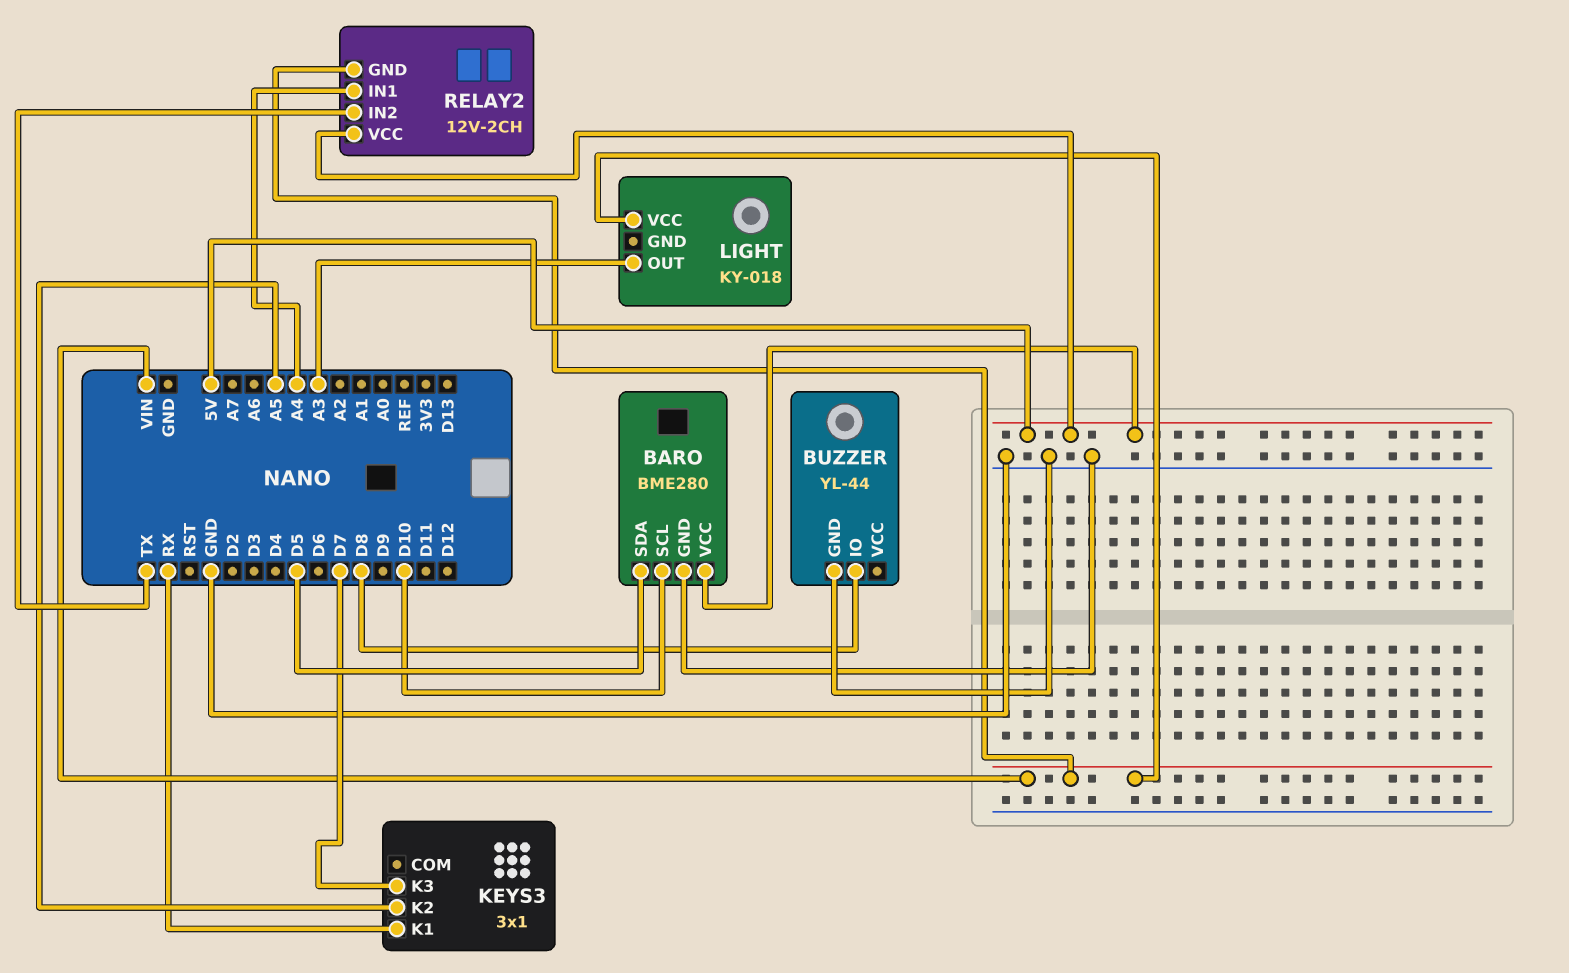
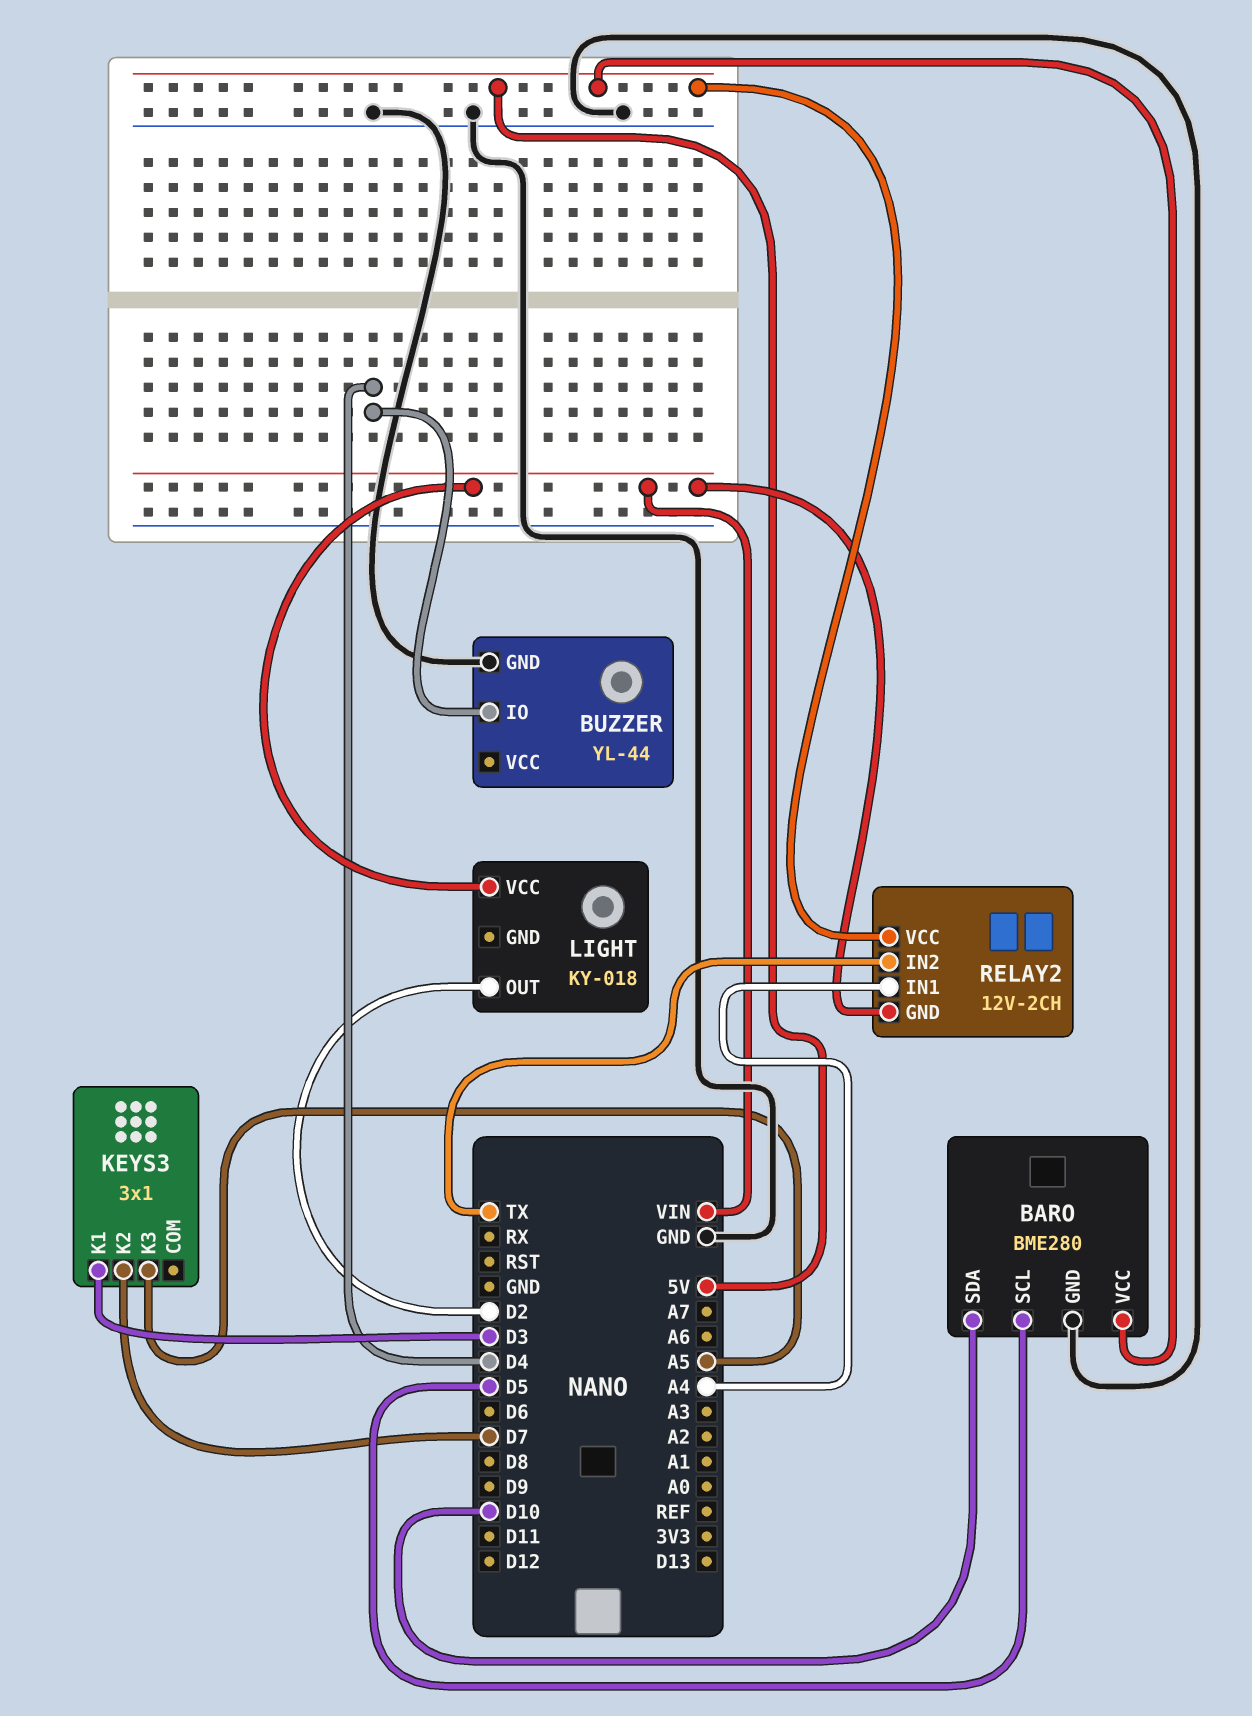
BARO pin SCL: D10 -> D5
BARO pin SDA: D5 -> D10
BUZZER pin IO: D8 -> D4
KEYS3 pin K1: RX -> D3
KEYS3 pin K2: A5 -> D7
KEYS3 pin K3: D7 -> A5
LIGHT pin OUT: A3 -> D2

